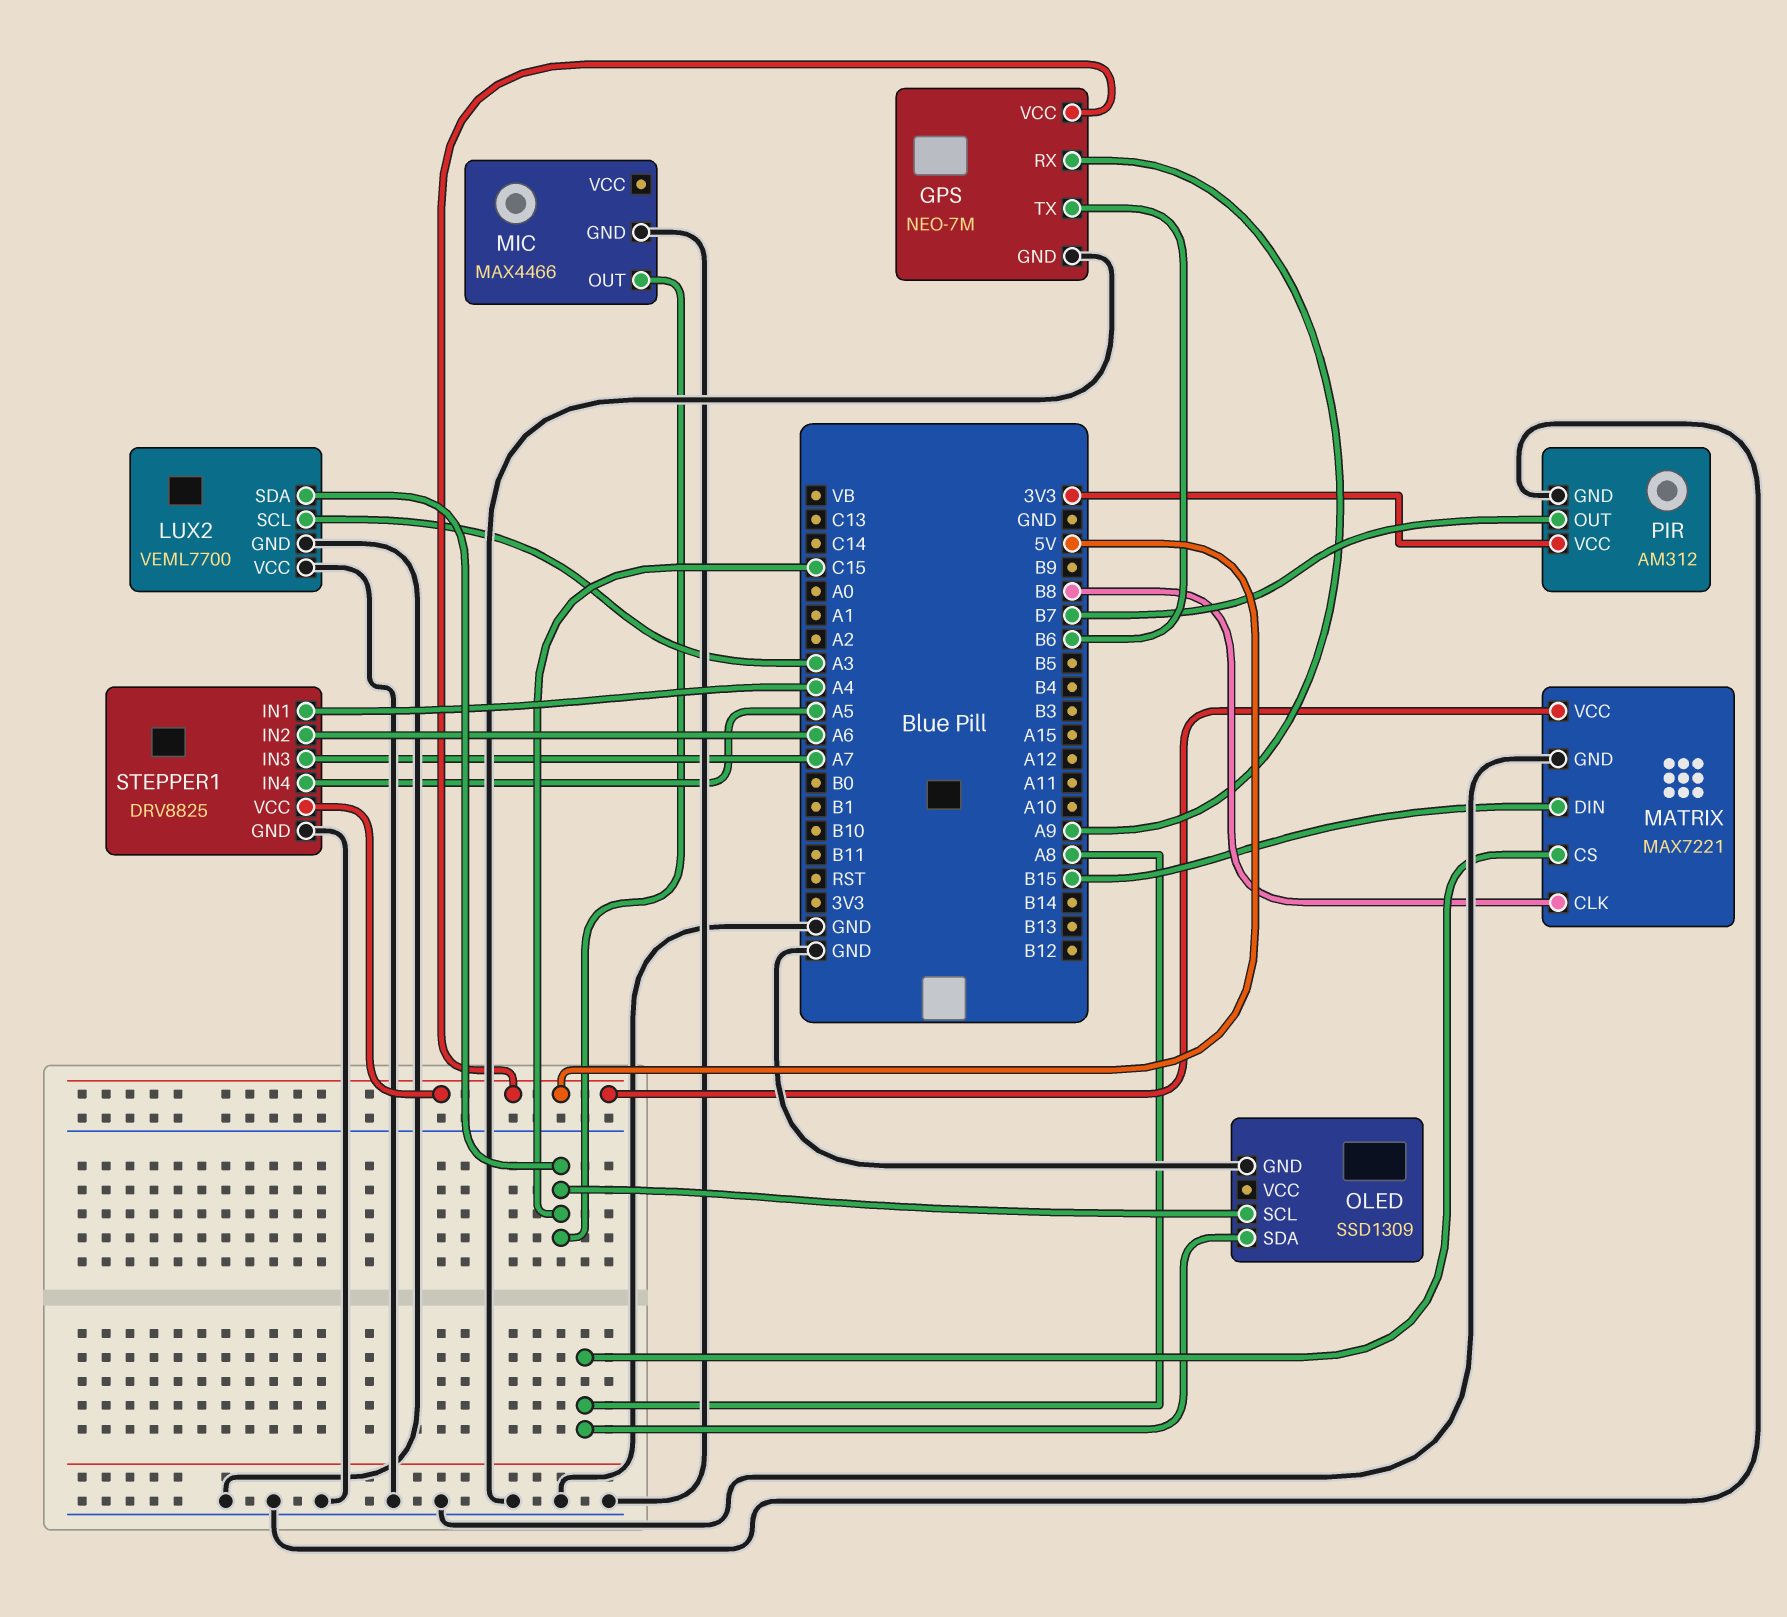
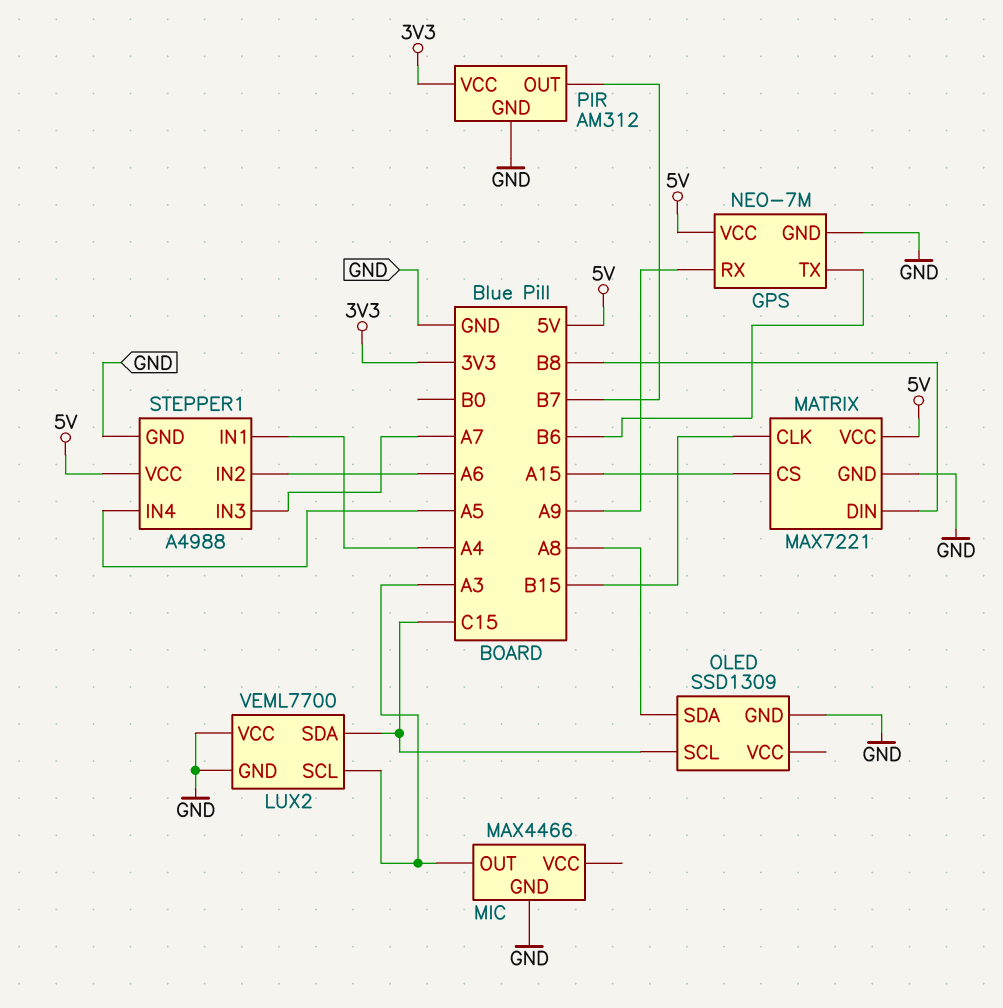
MATRIX pin CLK: B8 -> B15
MATRIX pin CS: A8 -> A15
MATRIX pin DIN: B15 -> B8
MIC pin OUT: C15 -> A3
STEPPER1: DRV8825 -> A4988

